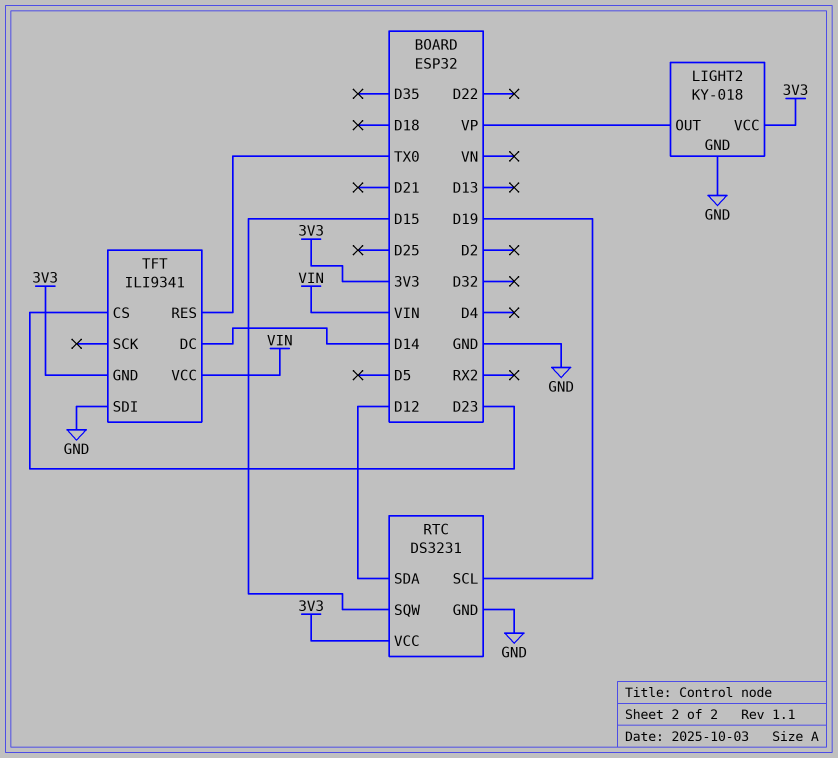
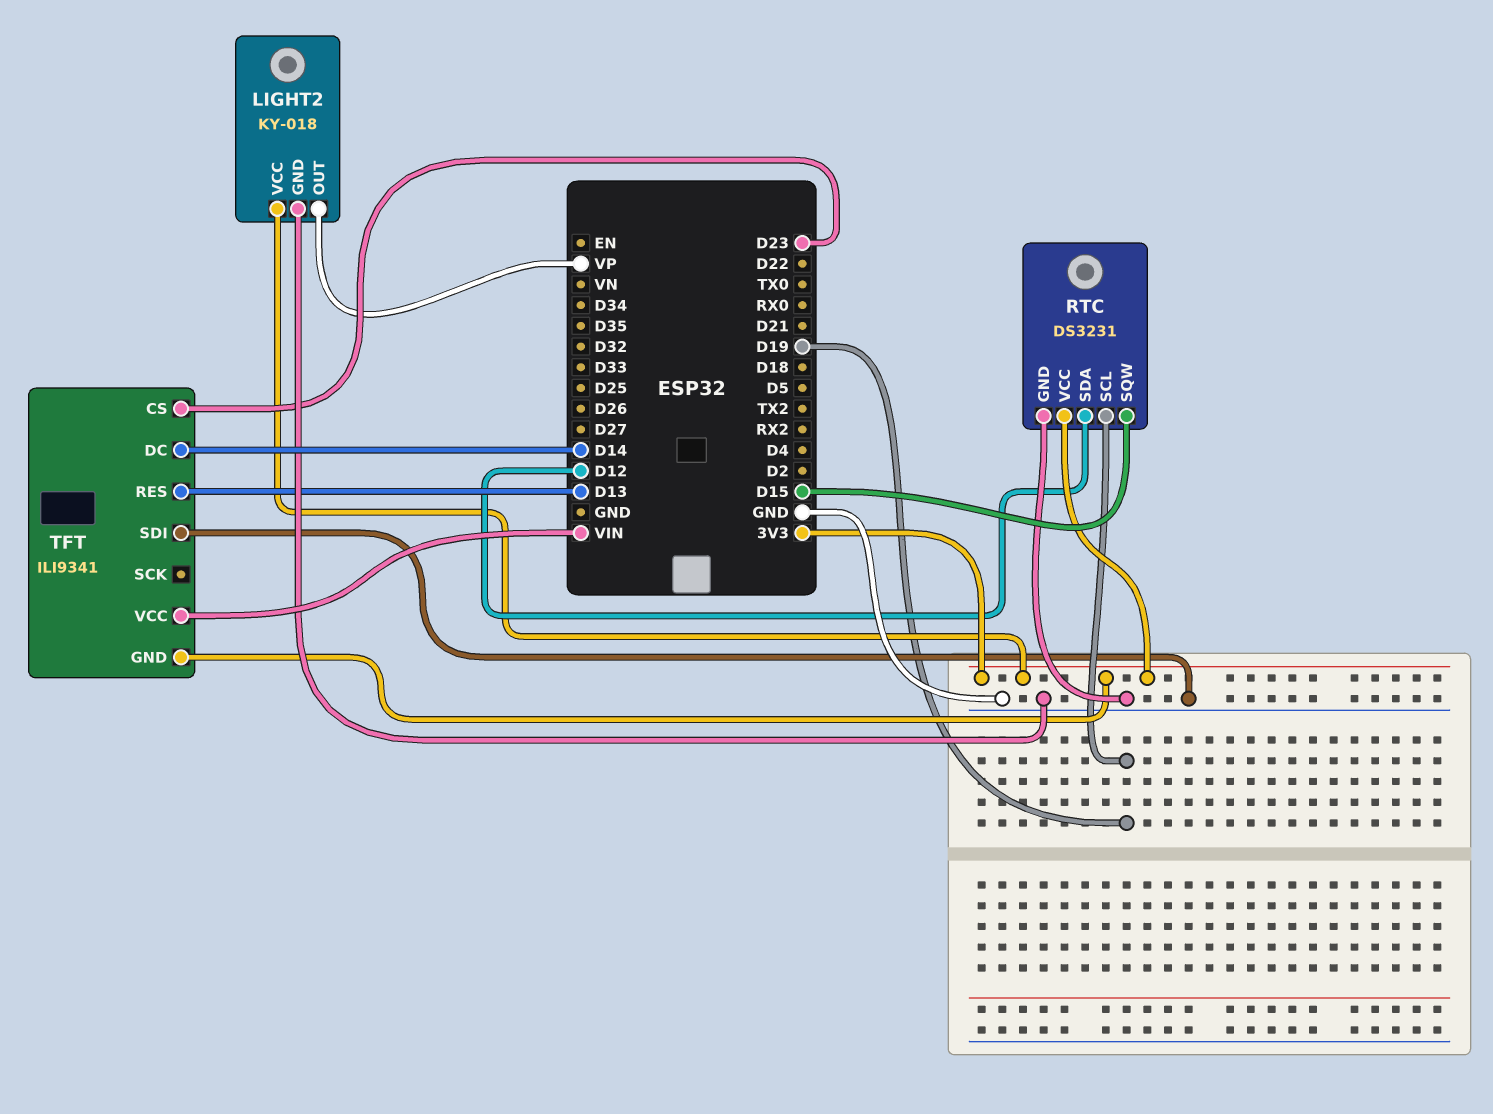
TFT pin RES: TX0 -> D13

